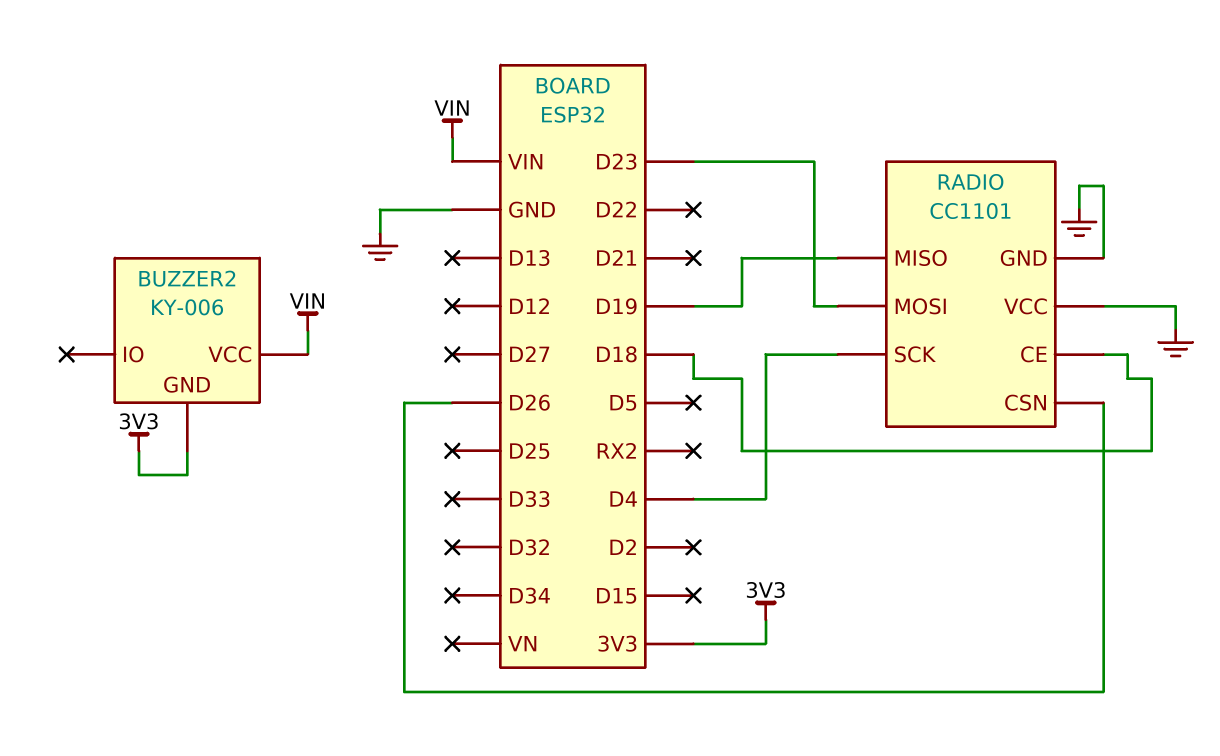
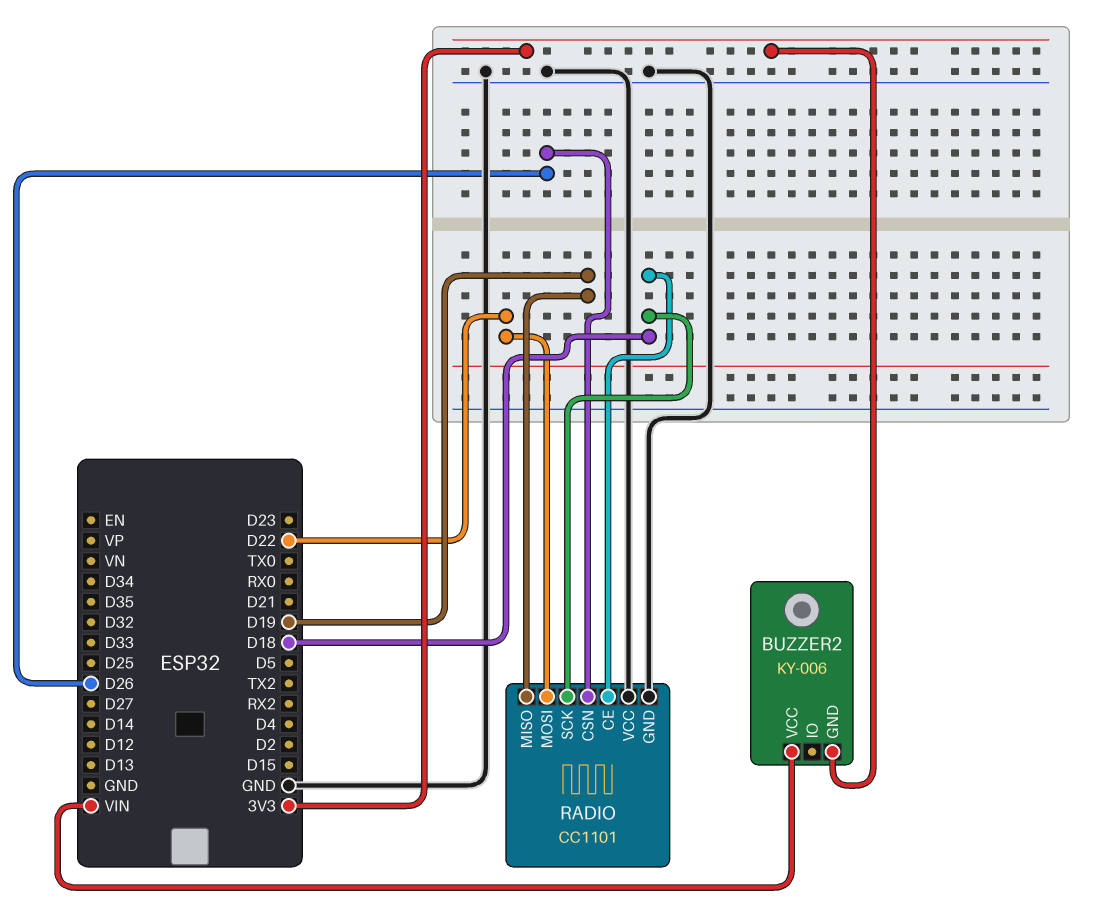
RADIO pin MOSI: D23 -> D22
RADIO pin SCK: D4 -> D18

